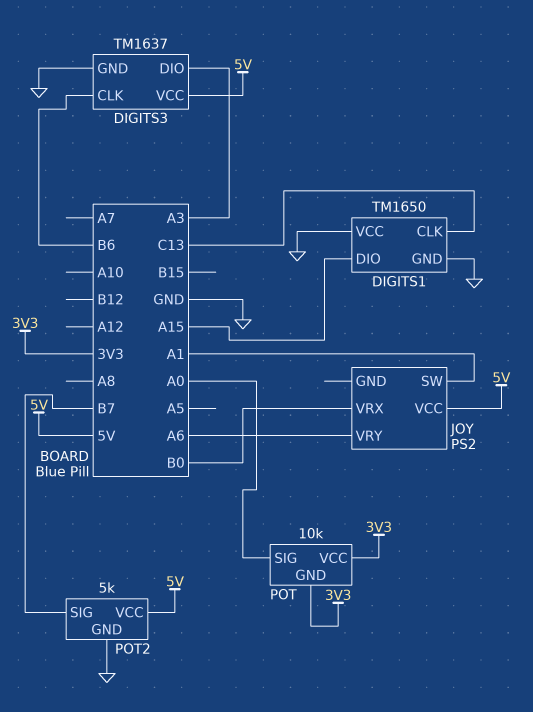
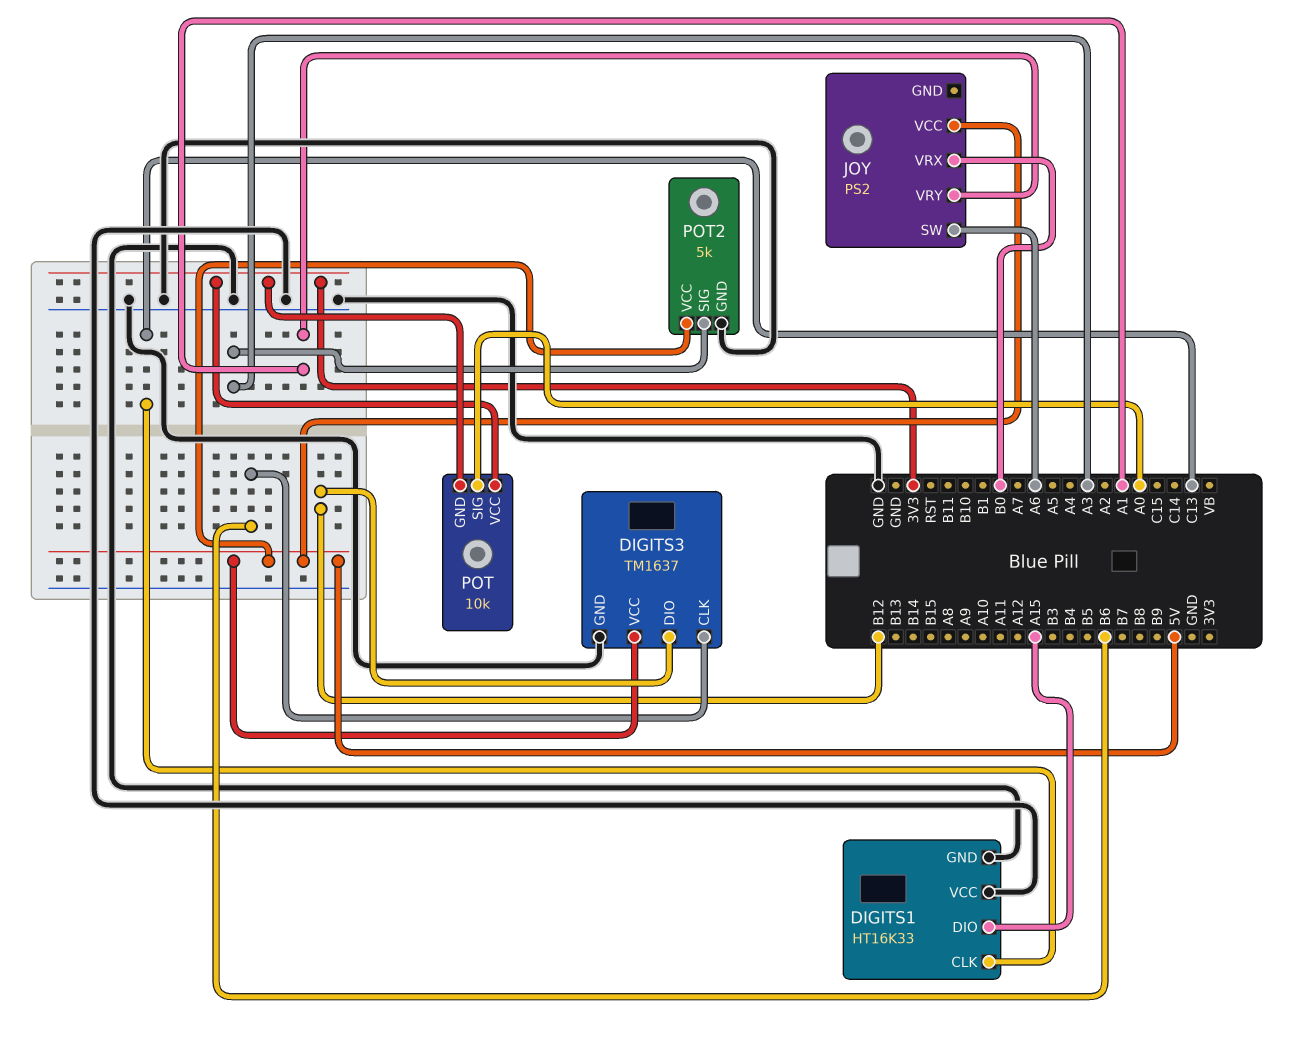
DIGITS1: TM1650 -> HT16K33
DIGITS3 pin DIO: A3 -> B12
JOY pin SW: A1 -> A6
JOY pin VRY: A6 -> A1
POT2 pin SIG: B7 -> A3

